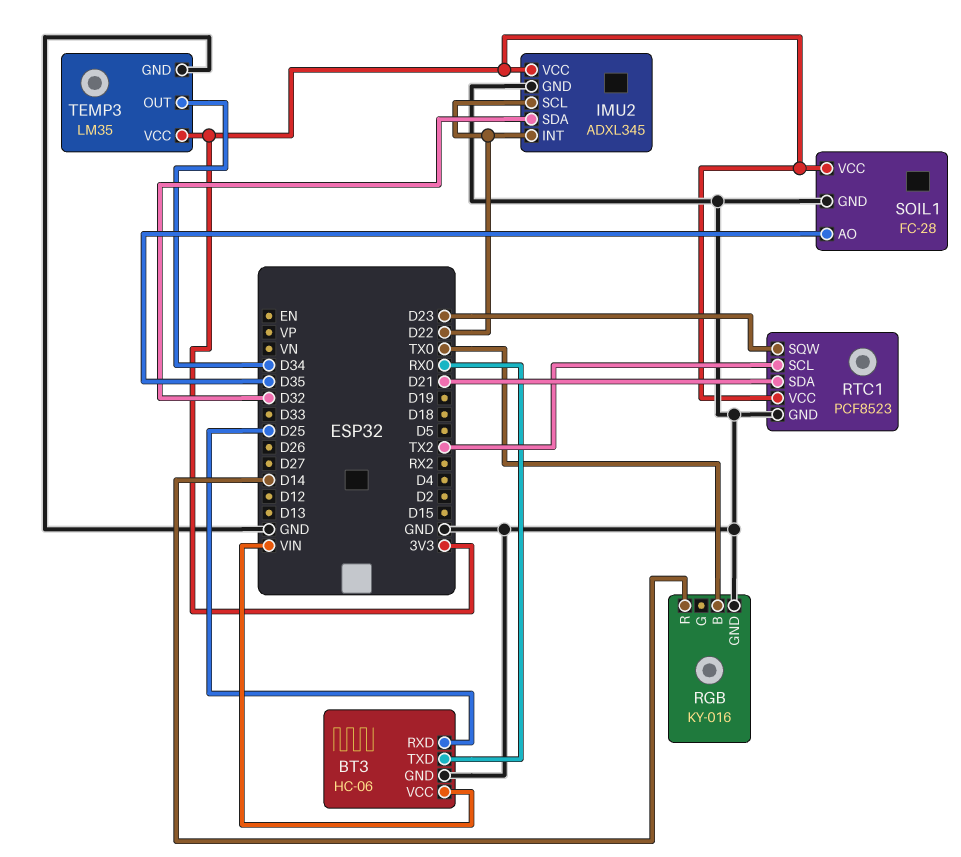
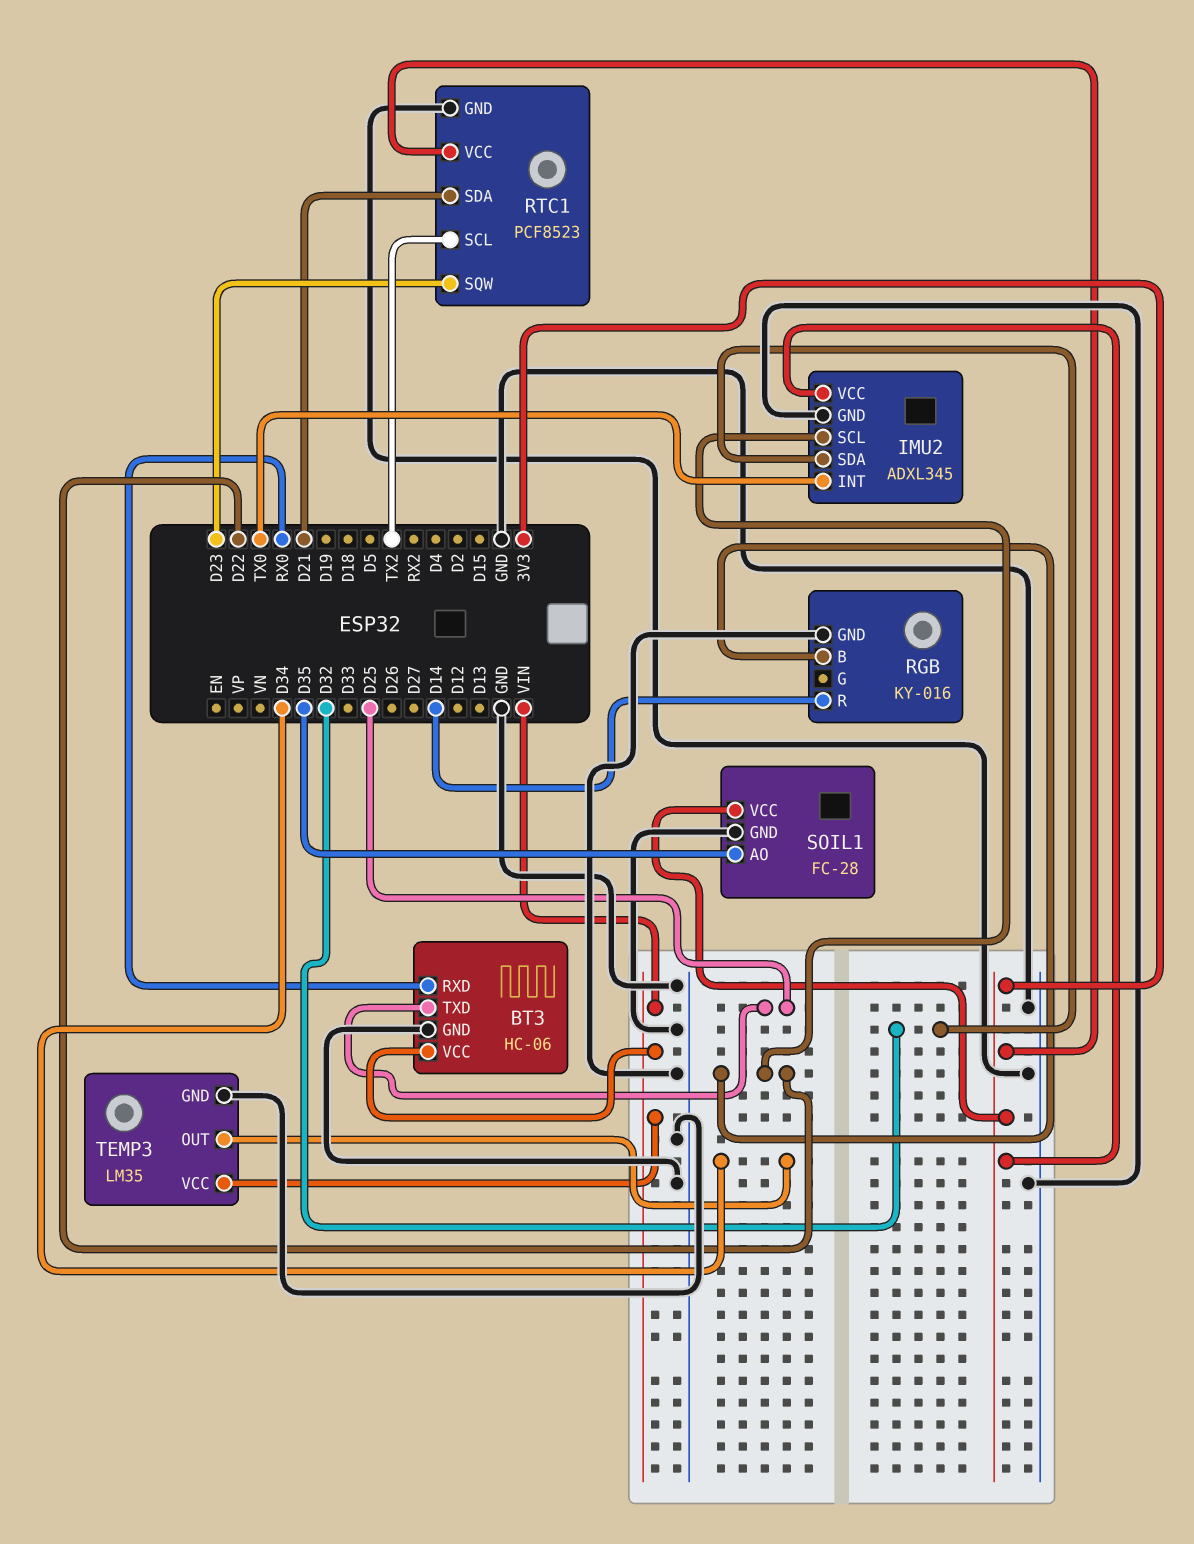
BT3 pin RXD: D25 -> RX0
BT3 pin TXD: RX0 -> D25
IMU2 pin INT: D22 -> TX0
RGB pin B: TX0 -> D22
TEMP3 pin VCC: 3V3 -> VIN

